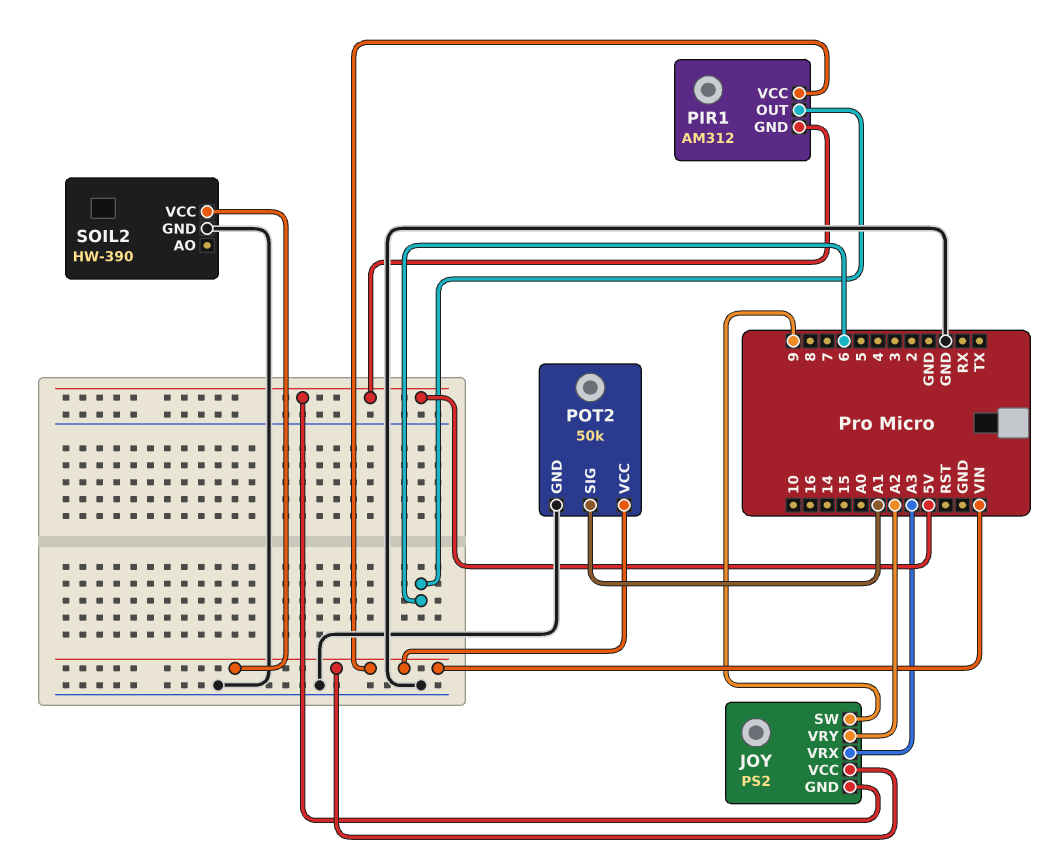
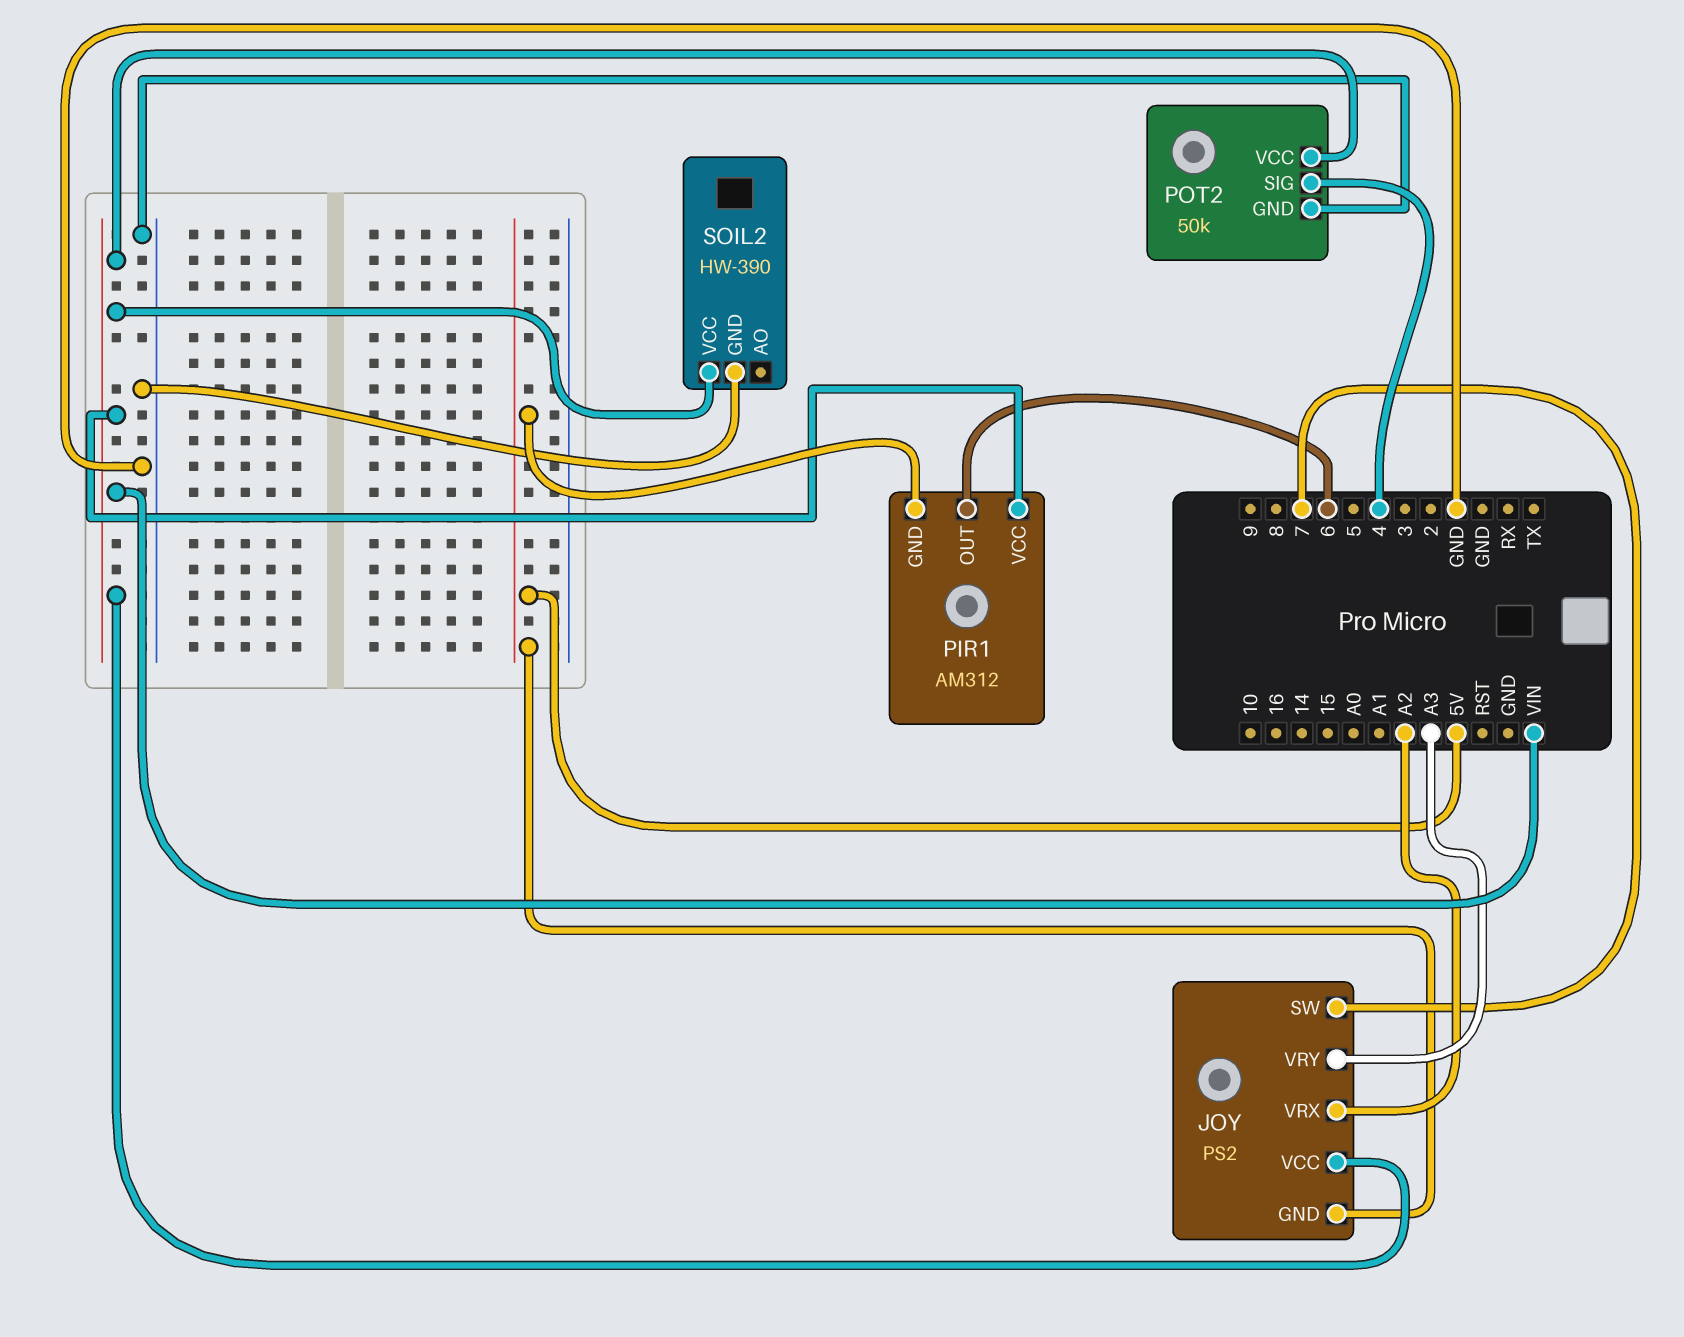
JOY pin SW: 9 -> 7
JOY pin VRX: A3 -> A2
JOY pin VRY: A2 -> A3
POT2 pin SIG: A1 -> 4

